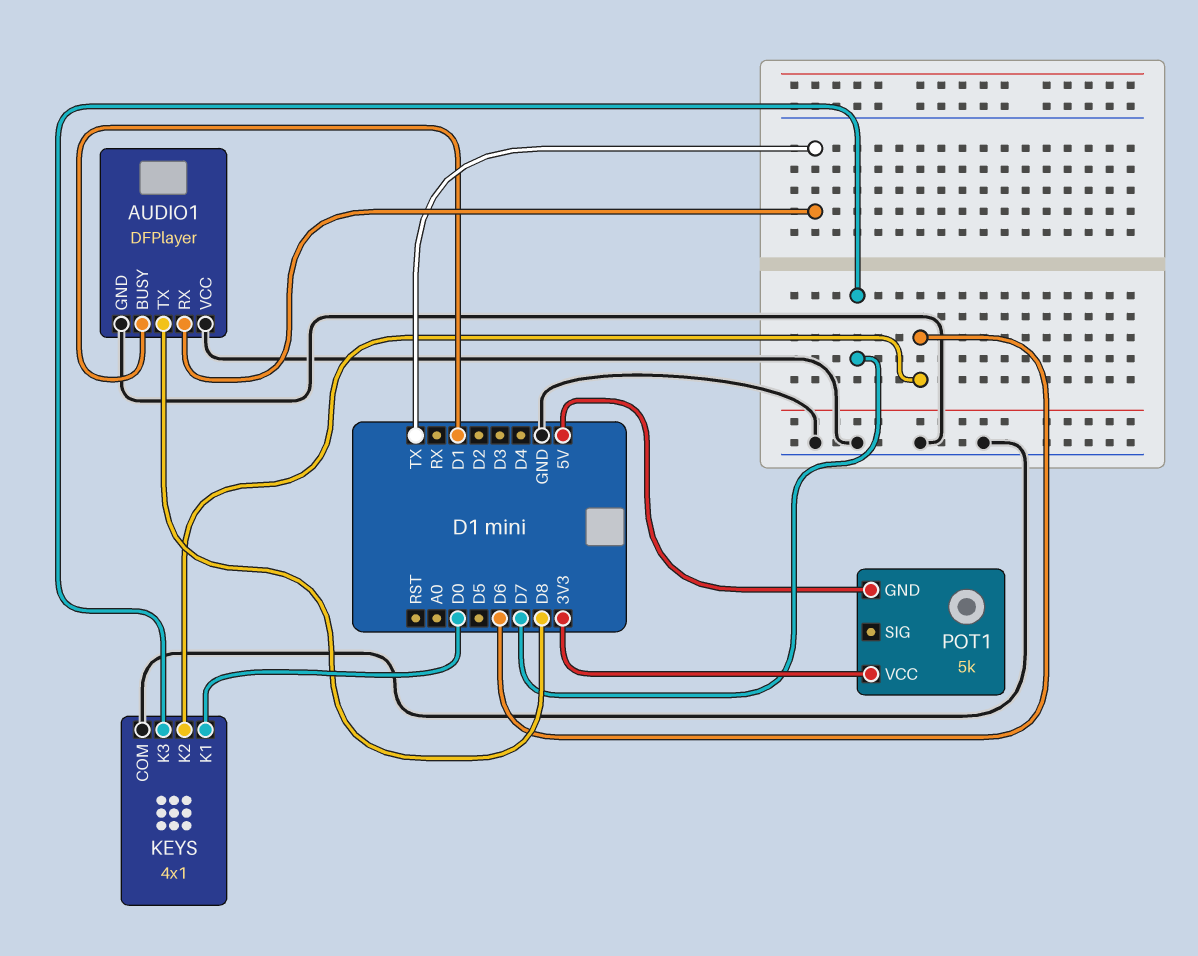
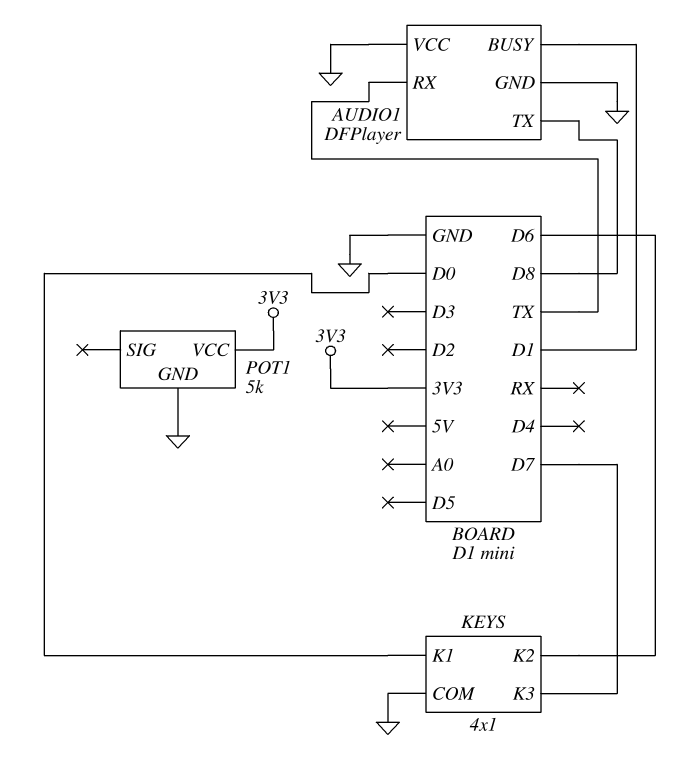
POT1 pin GND: 5V -> GND

